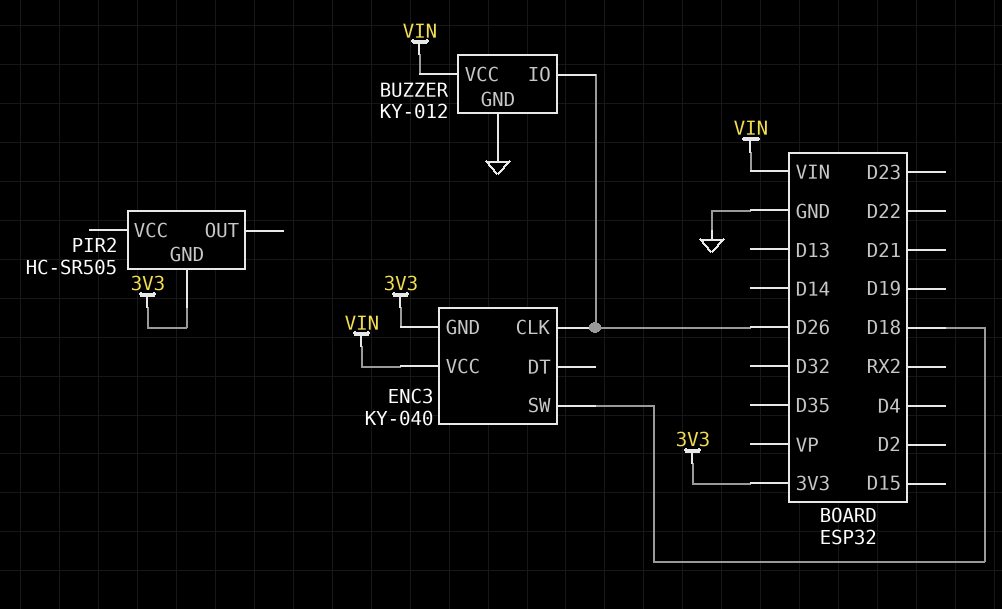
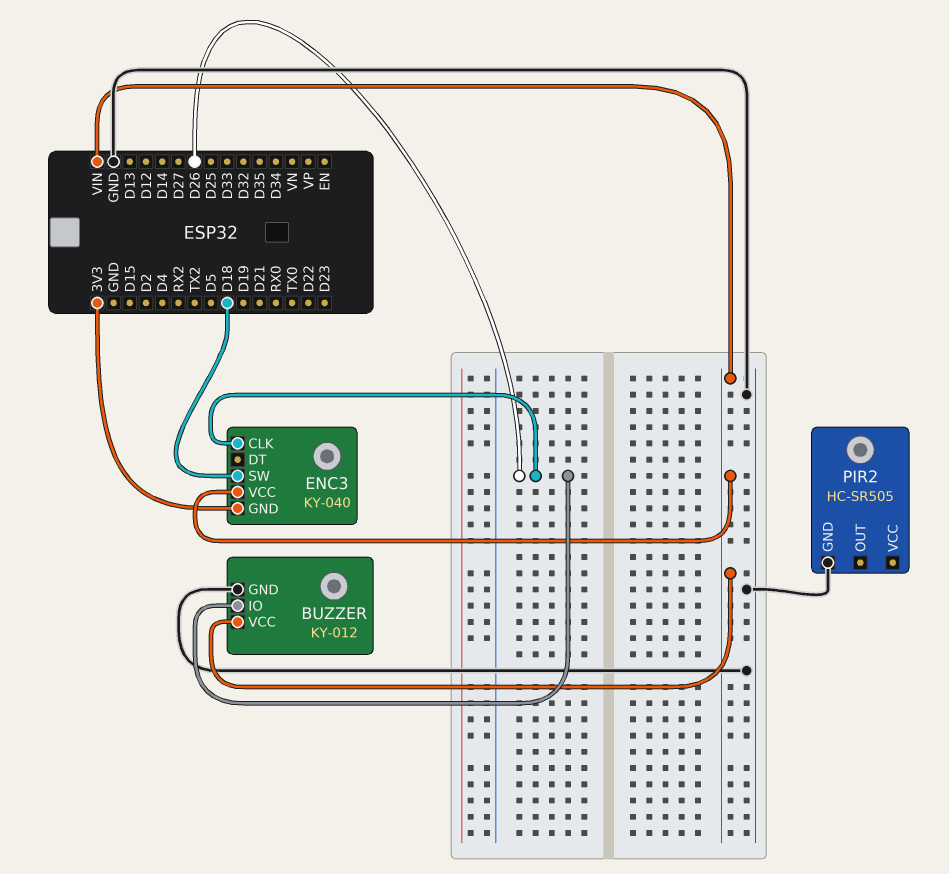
PIR2 pin GND: 3V3 -> GND

